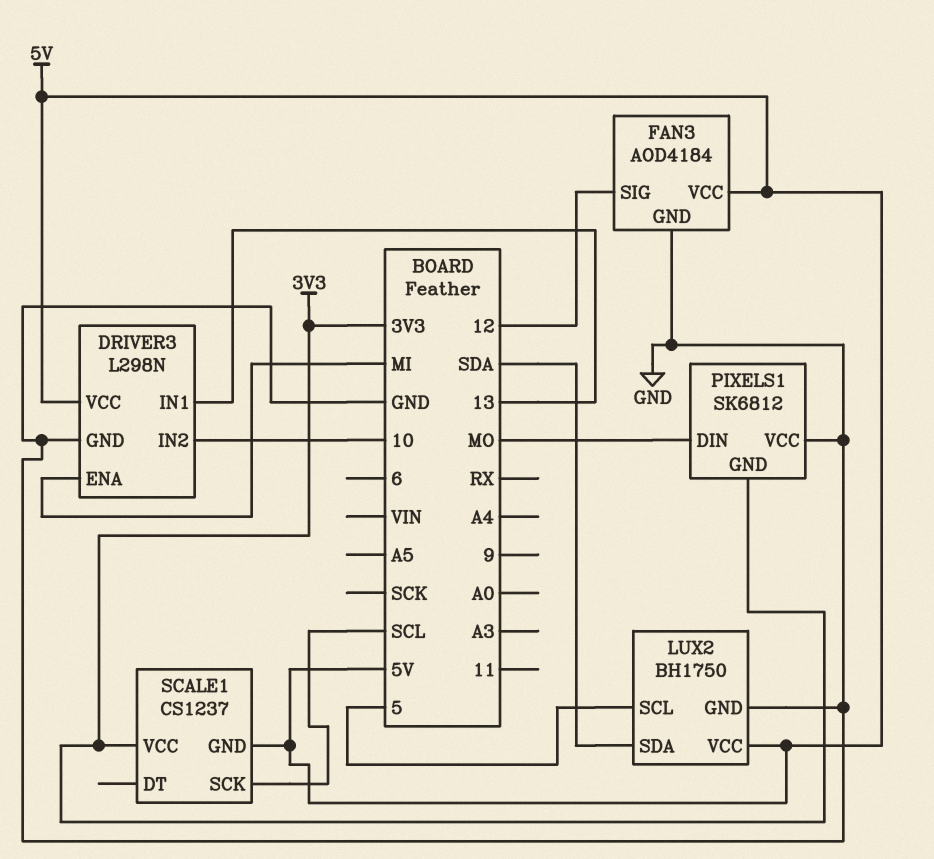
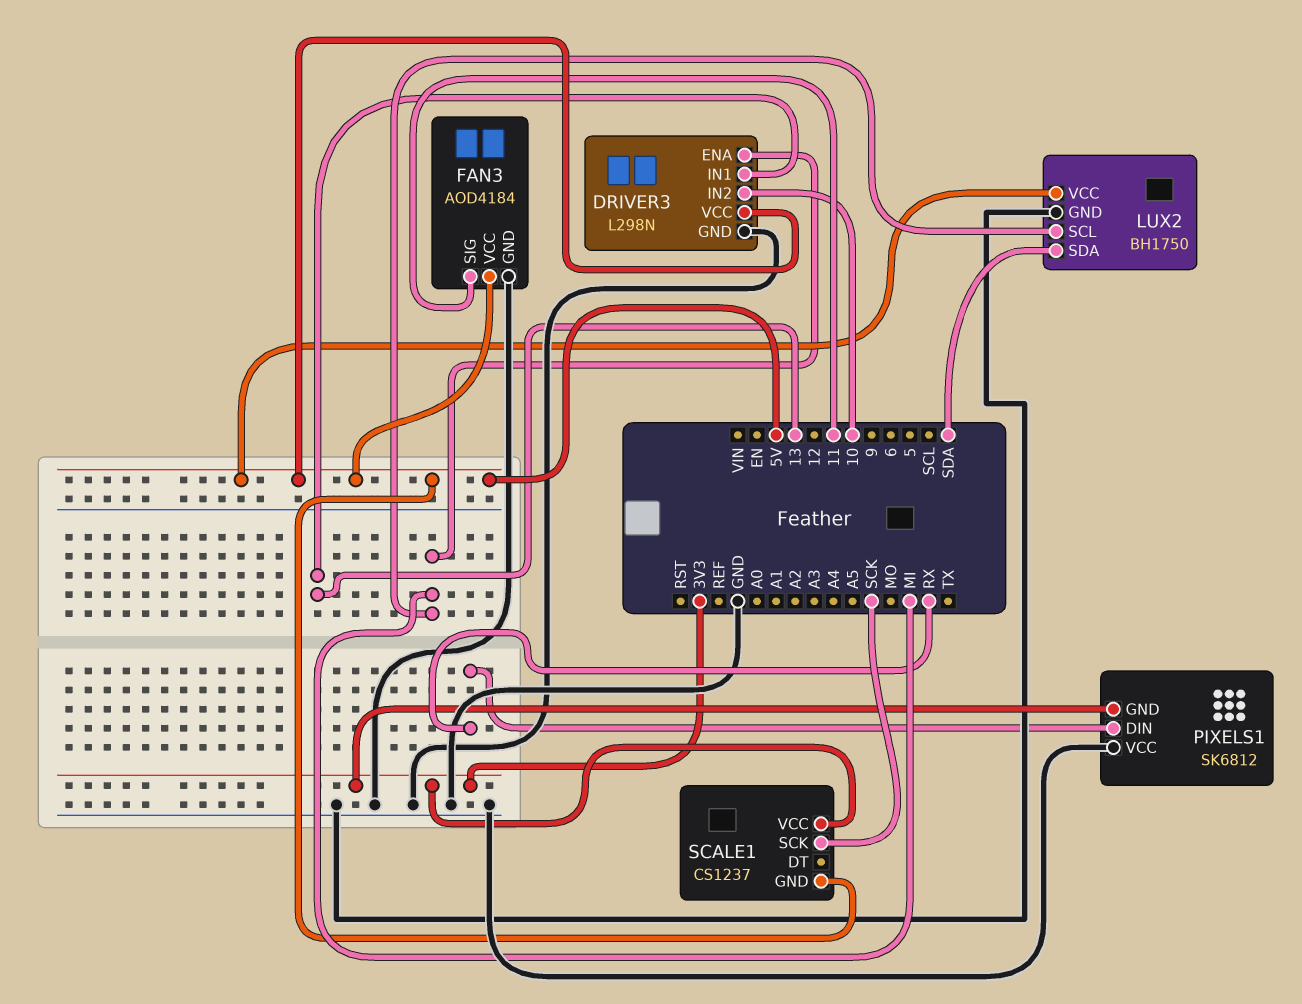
FAN3 pin SIG: 12 -> 11
LUX2 pin SCL: 5 -> MI
PIXELS1 pin DIN: MO -> RX
SCALE1 pin SCK: SCL -> SCK

